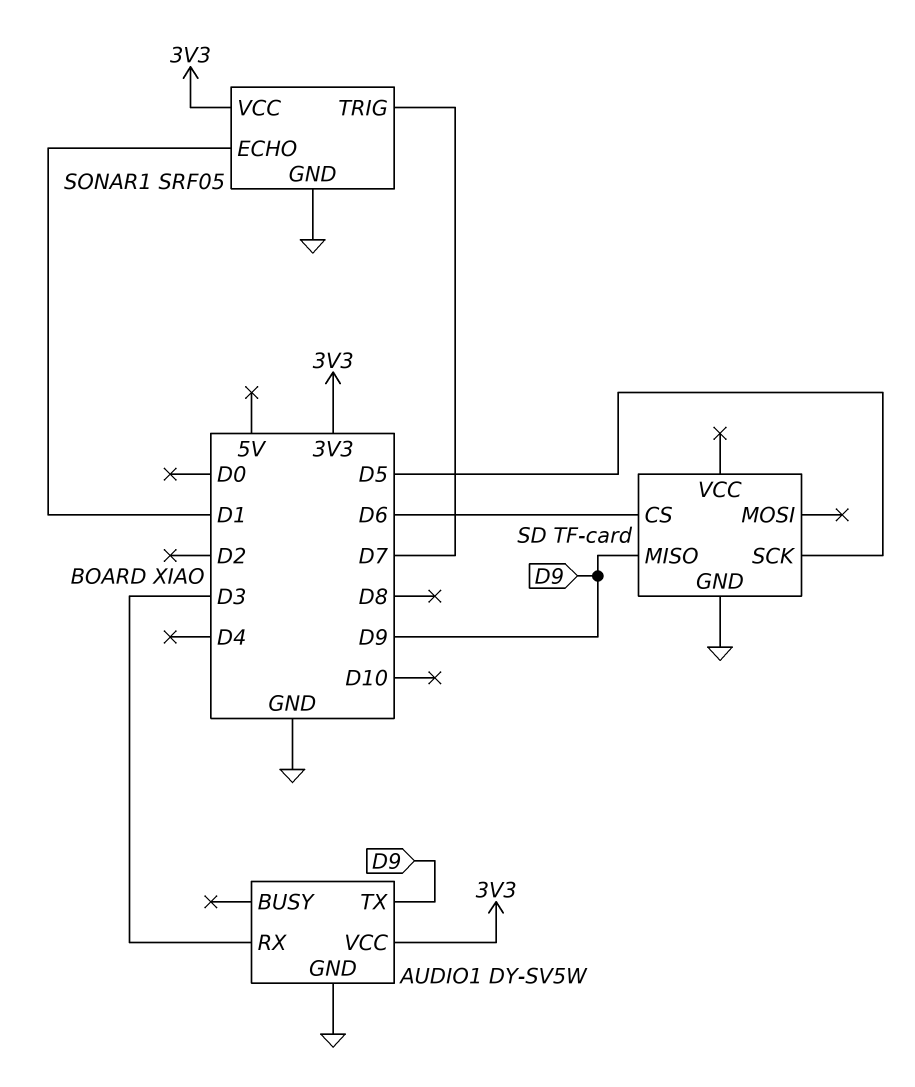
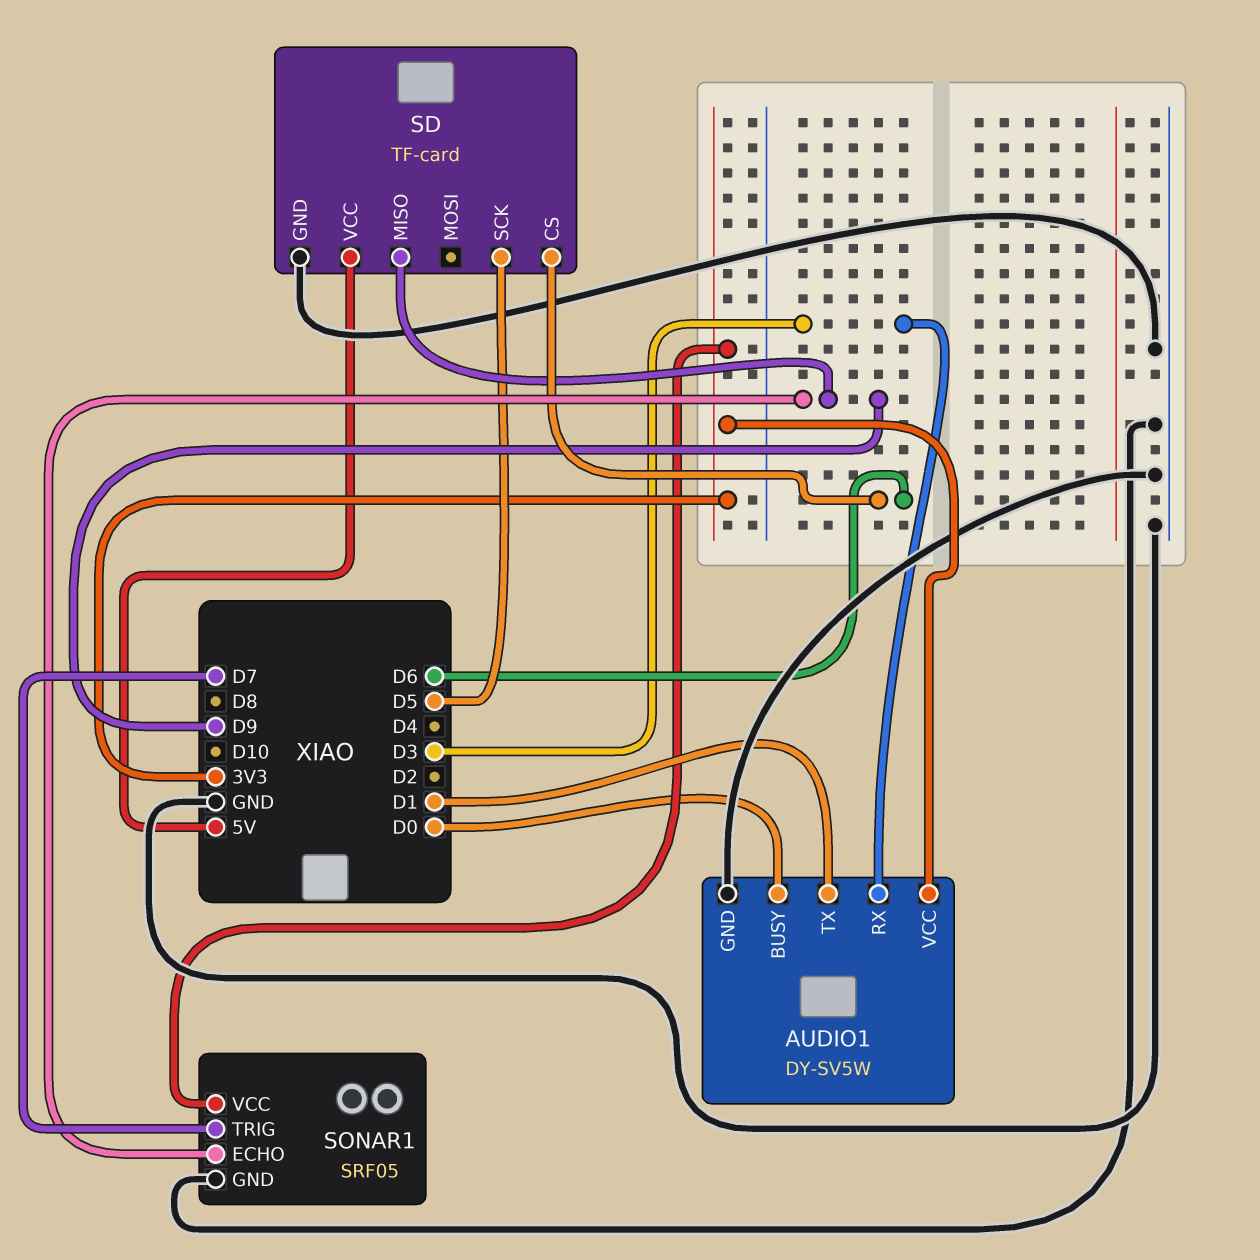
AUDIO1 pin BUSY: none -> D0
AUDIO1 pin TX: D9 -> D1
SD pin VCC: none -> 5V
SONAR1 pin ECHO: D1 -> D9

